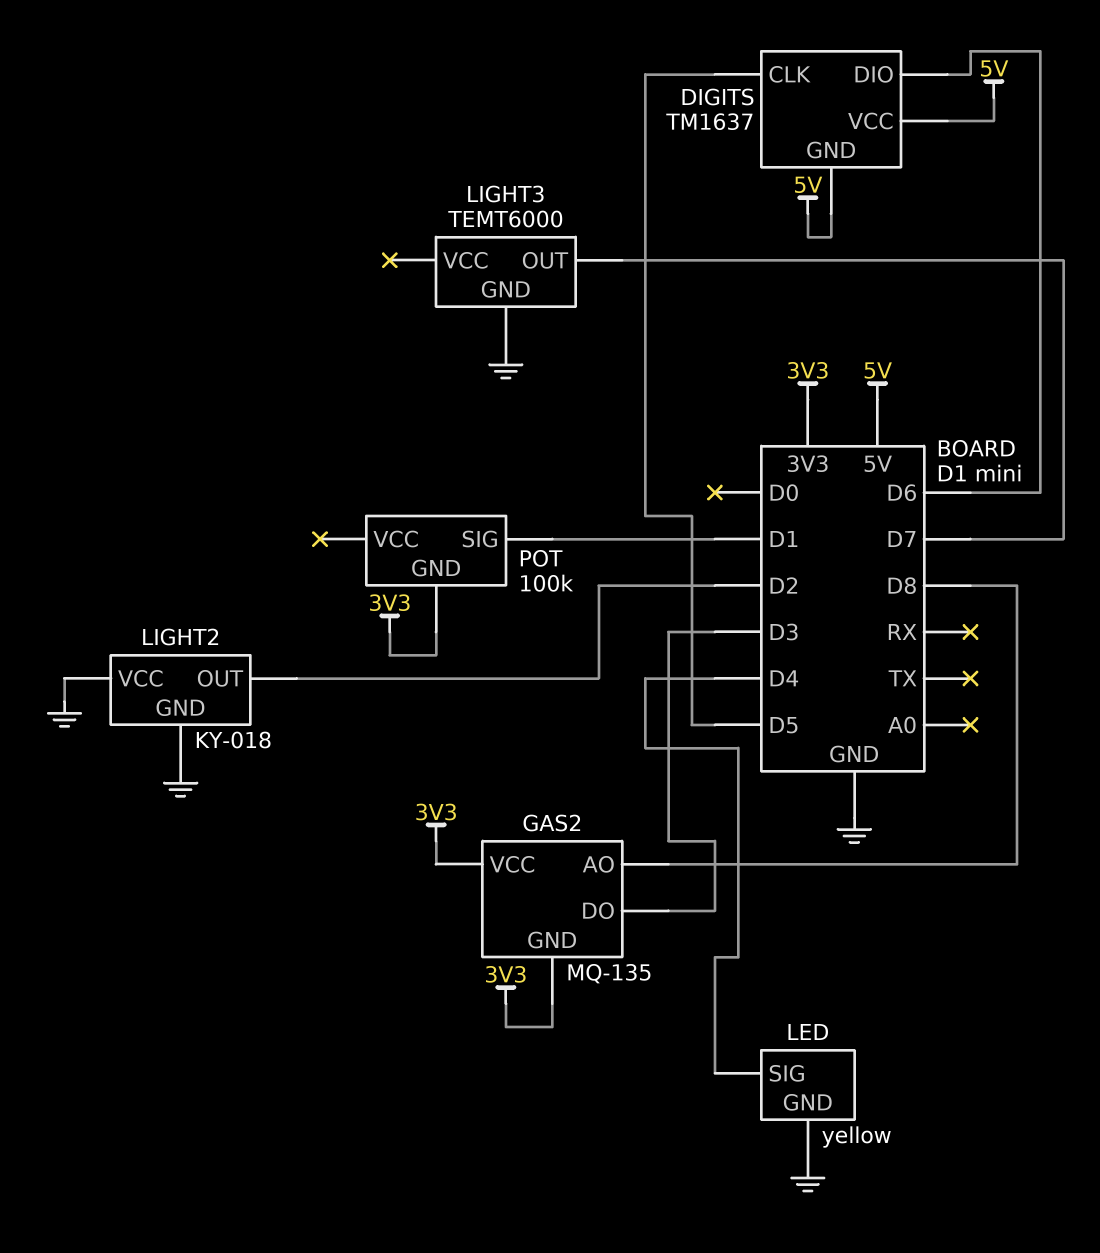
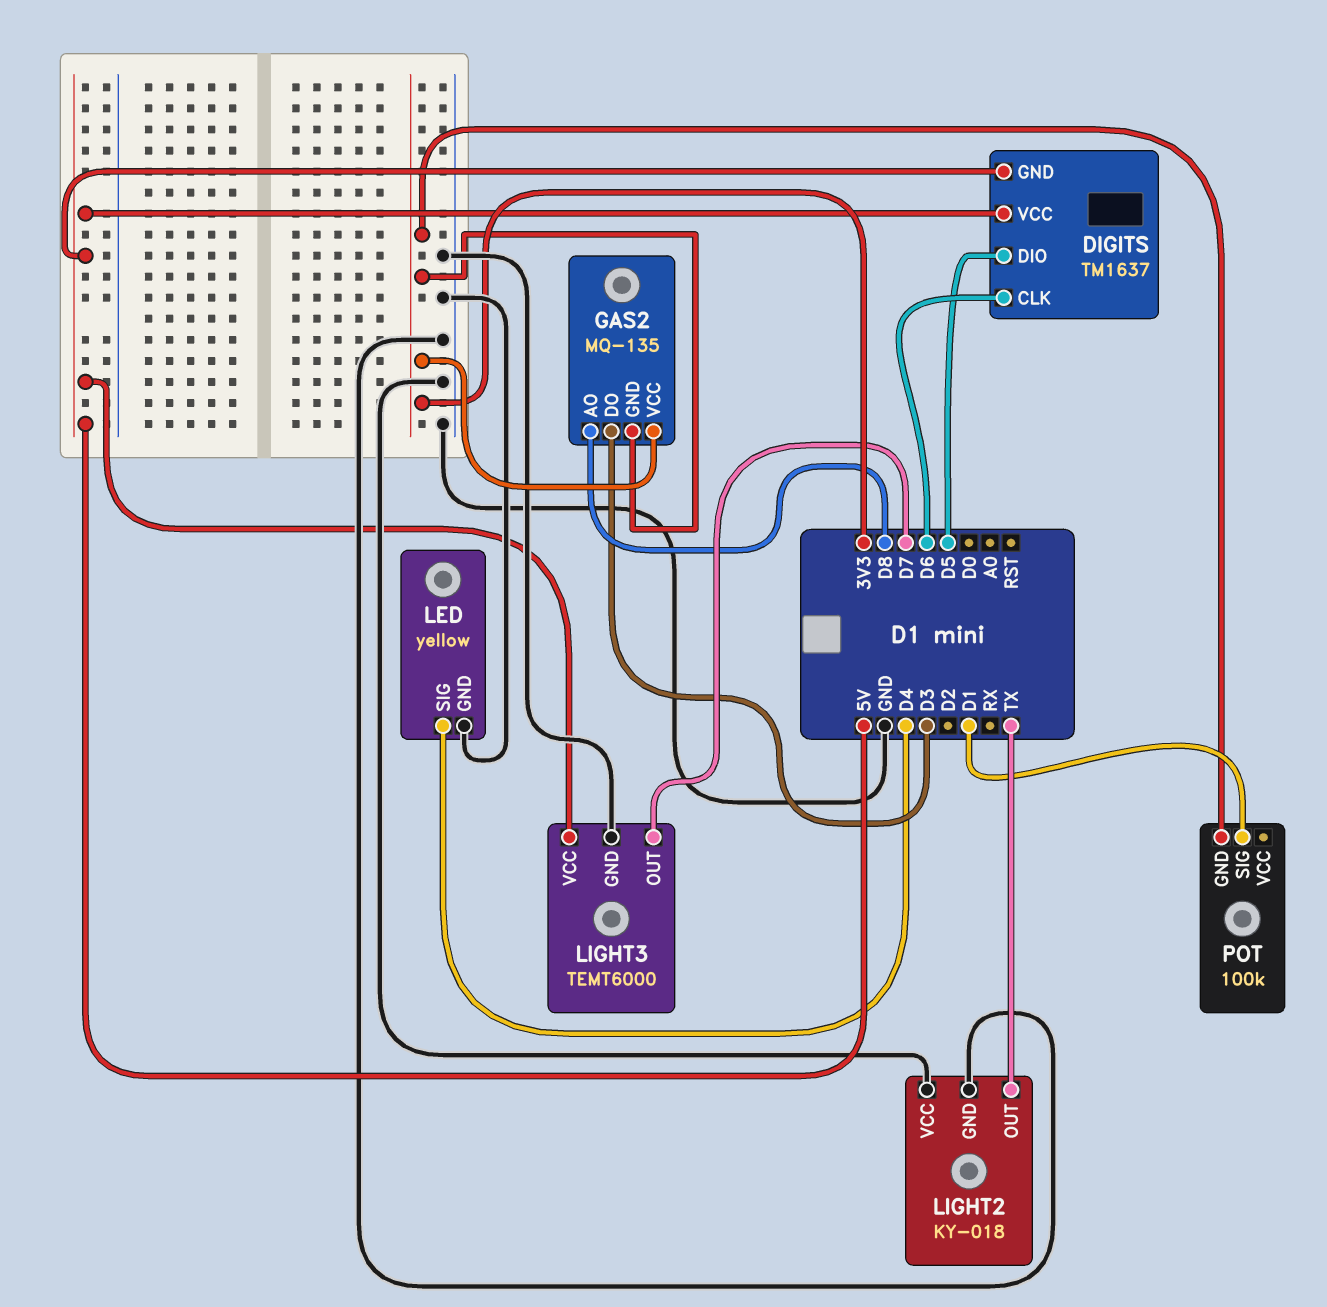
DIGITS pin CLK: D5 -> D6
DIGITS pin DIO: D6 -> D5
LIGHT2 pin OUT: D2 -> TX
LIGHT3 pin VCC: none -> 5V

